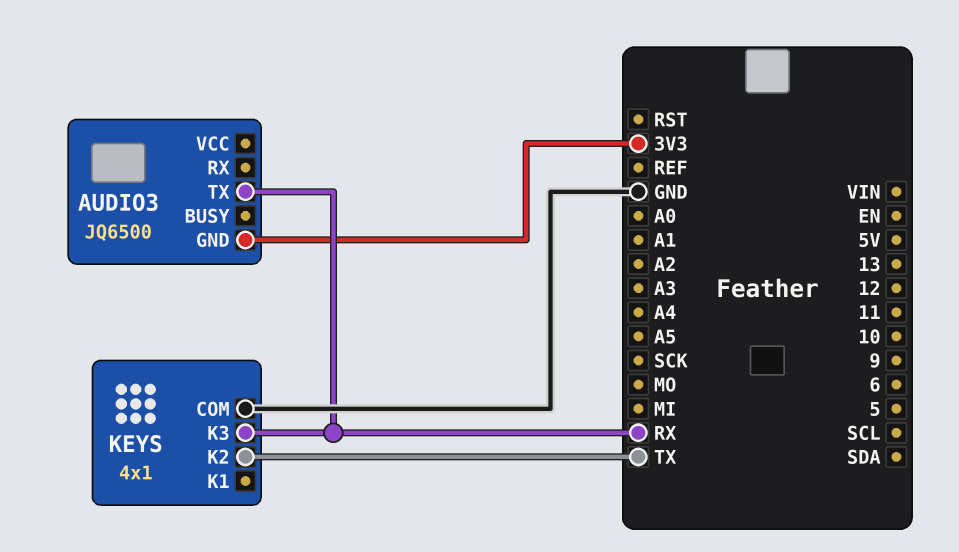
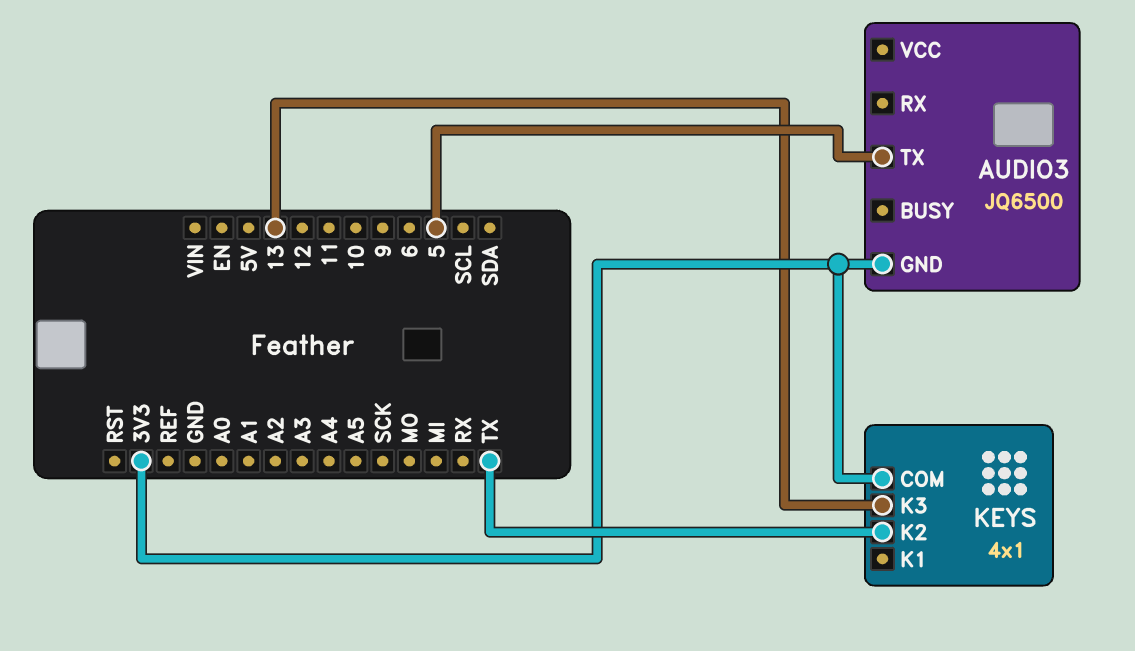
AUDIO3 pin TX: RX -> 5
KEYS pin COM: GND -> 3V3
KEYS pin K3: RX -> 13

